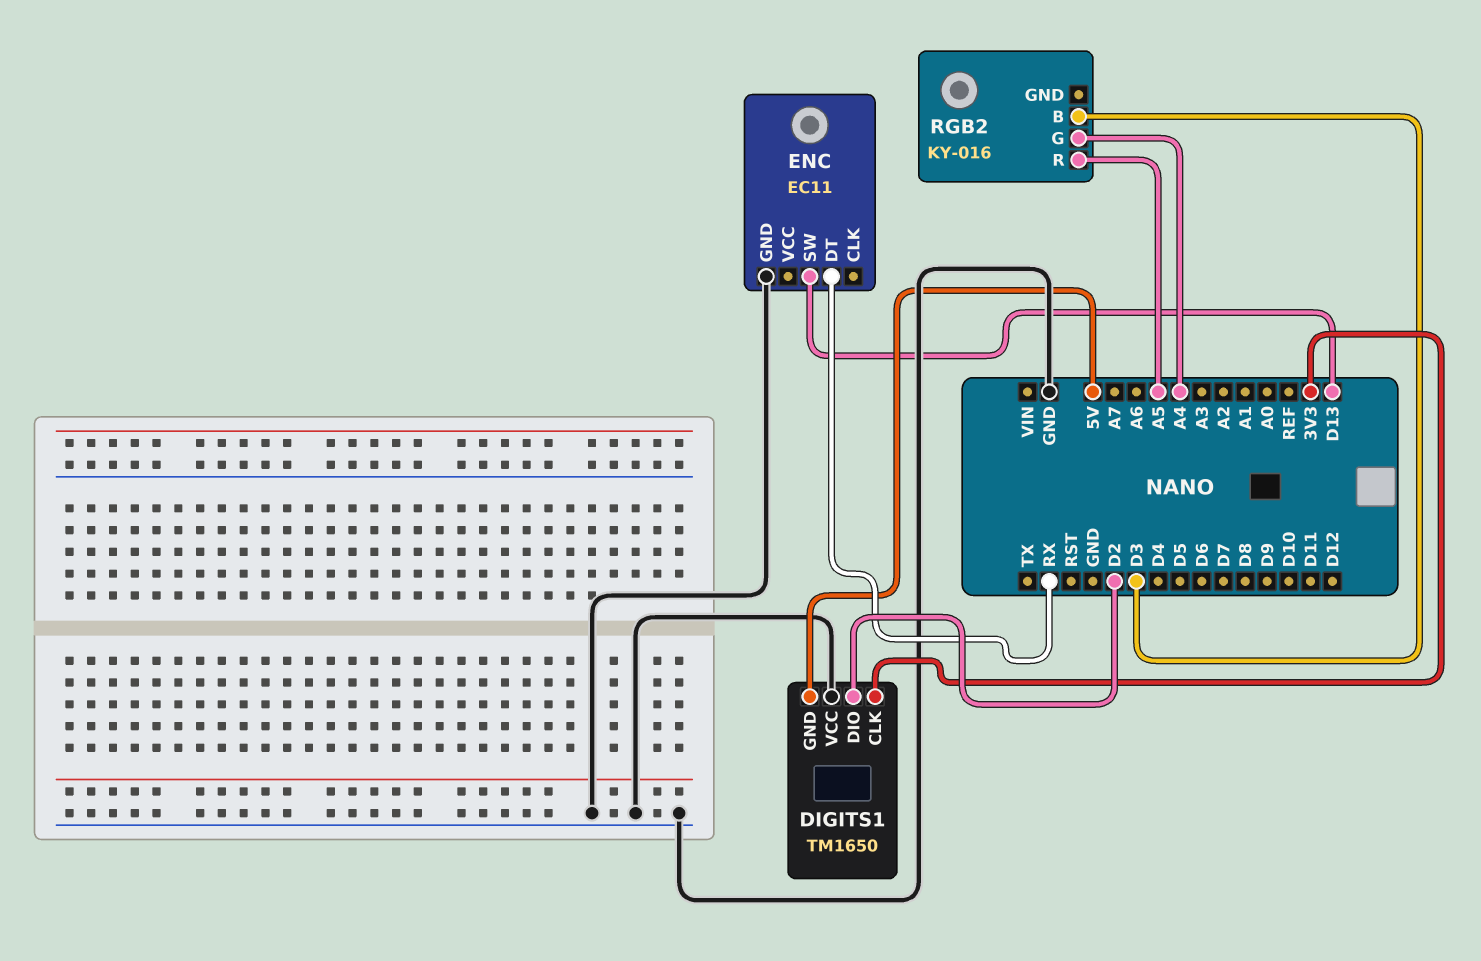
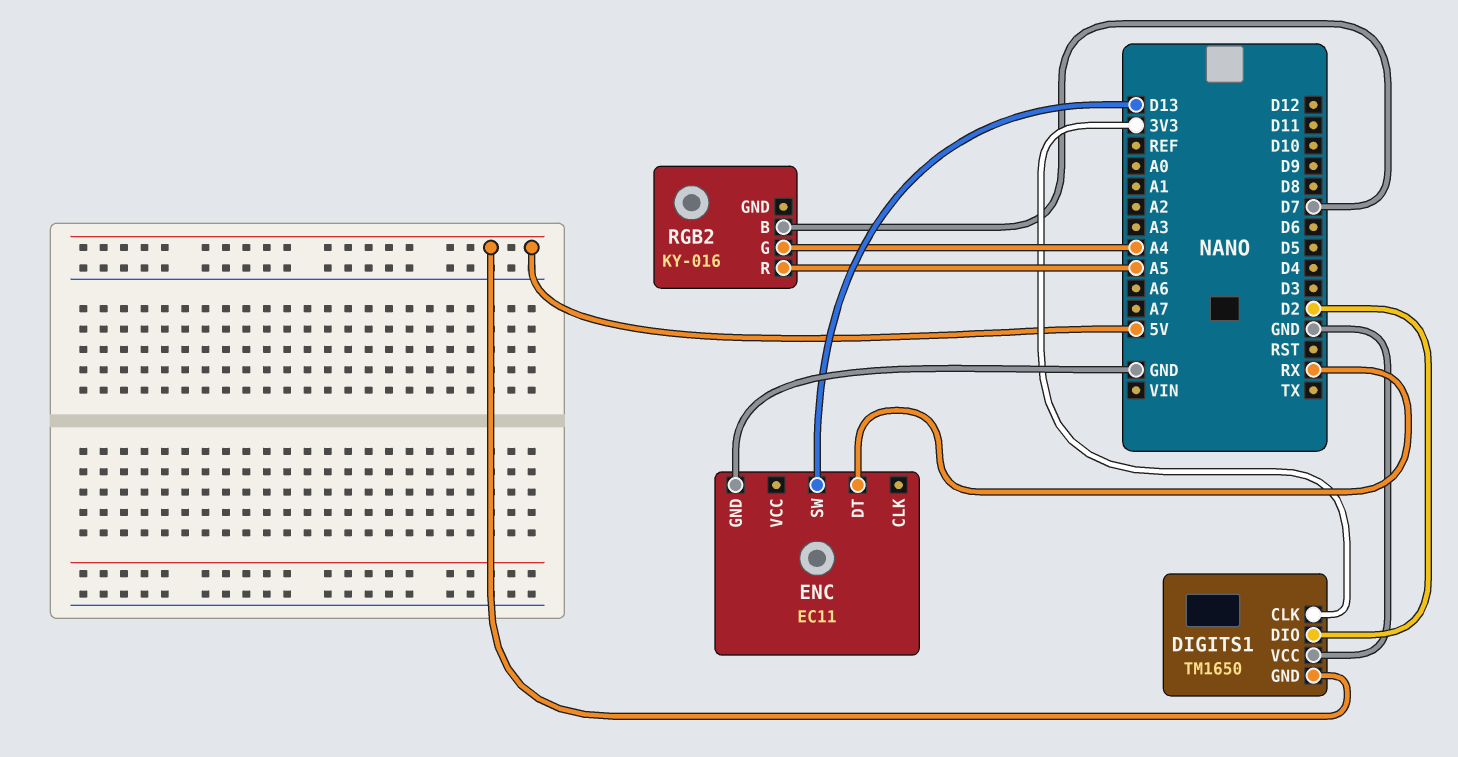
RGB2 pin B: D3 -> D7

